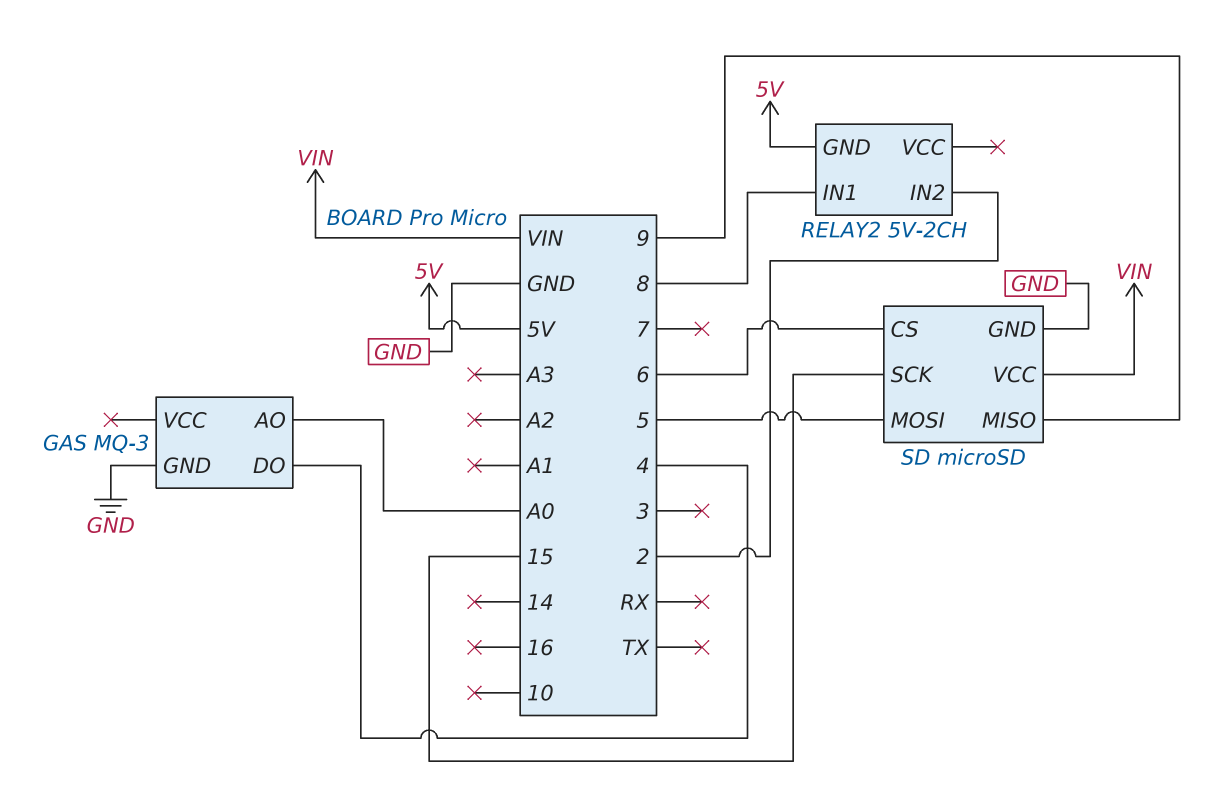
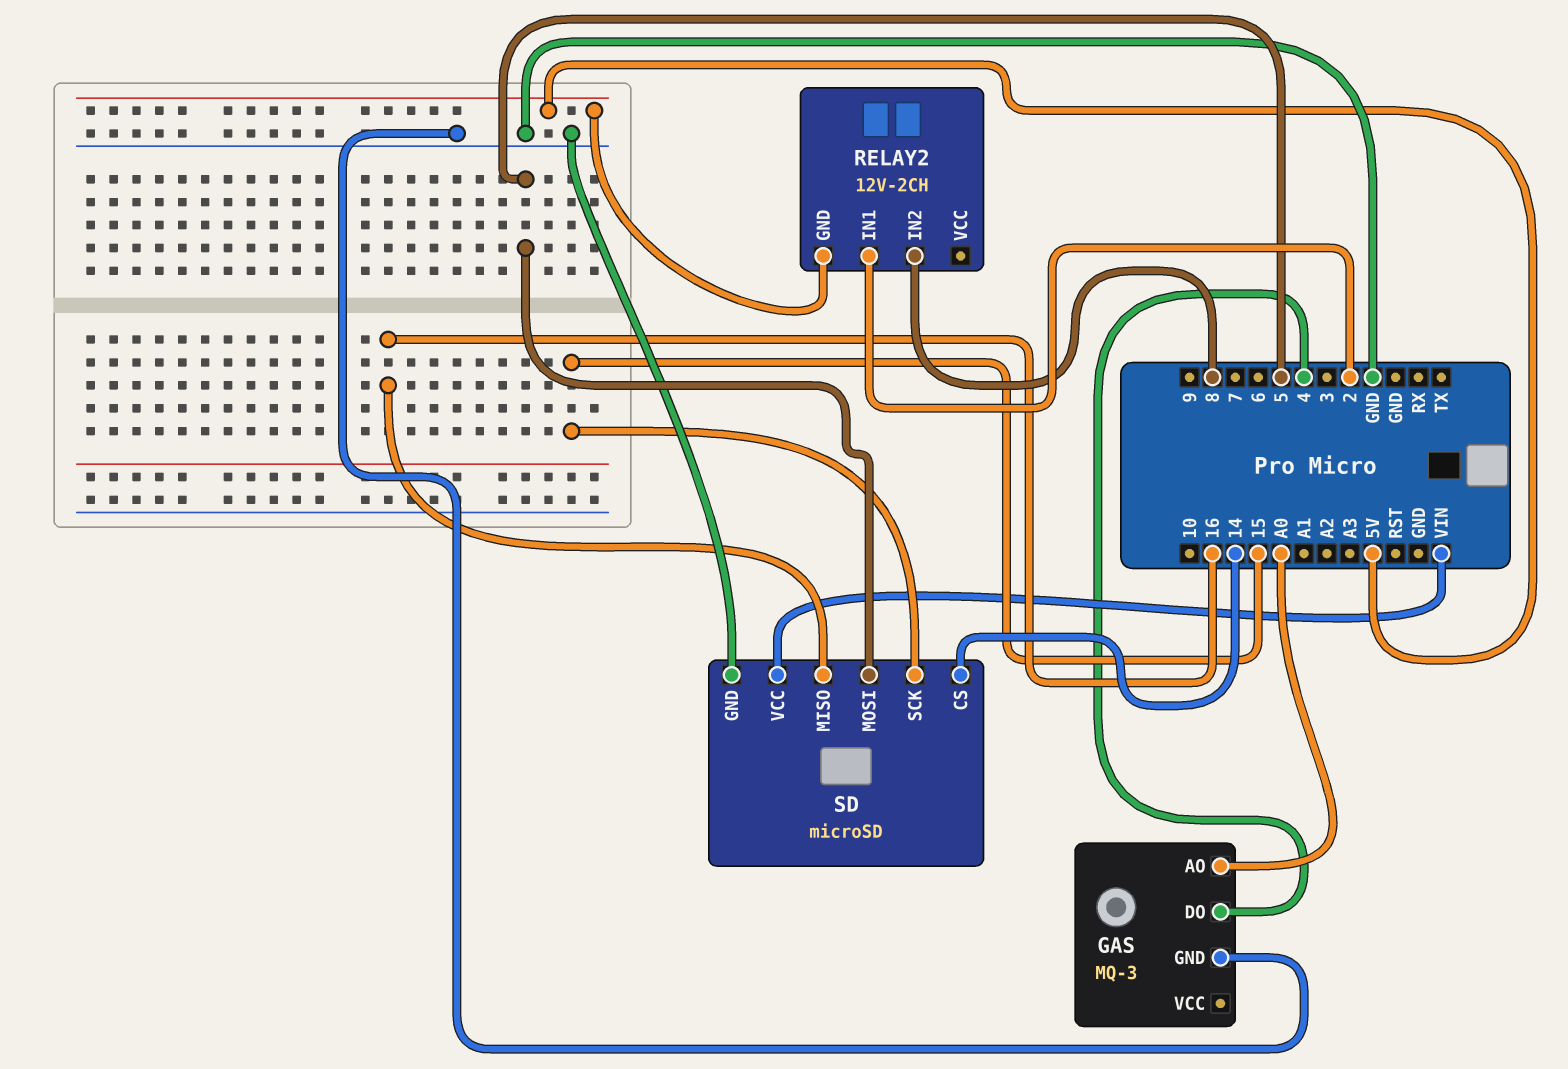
RELAY2: 5V-2CH -> 12V-2CH
RELAY2 pin IN1: 8 -> 2
RELAY2 pin IN2: 2 -> 8
SD pin CS: 6 -> 14
SD pin MISO: 9 -> 16

